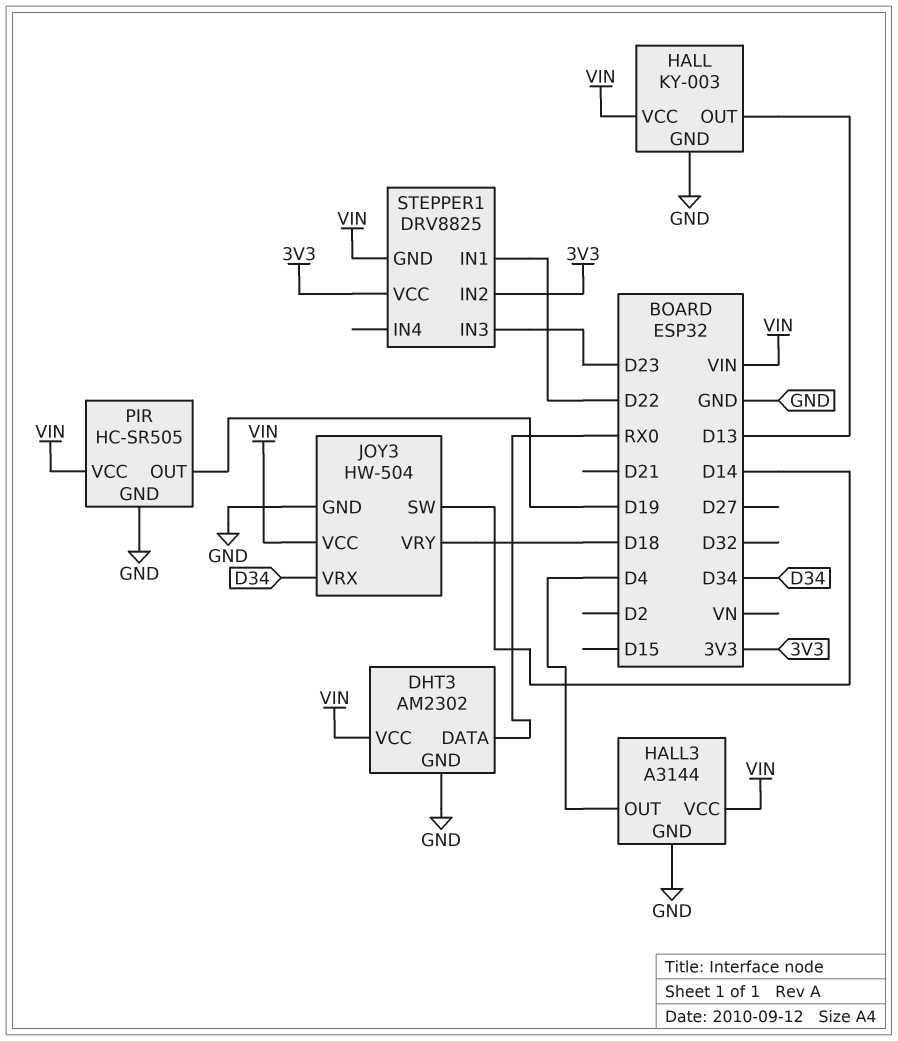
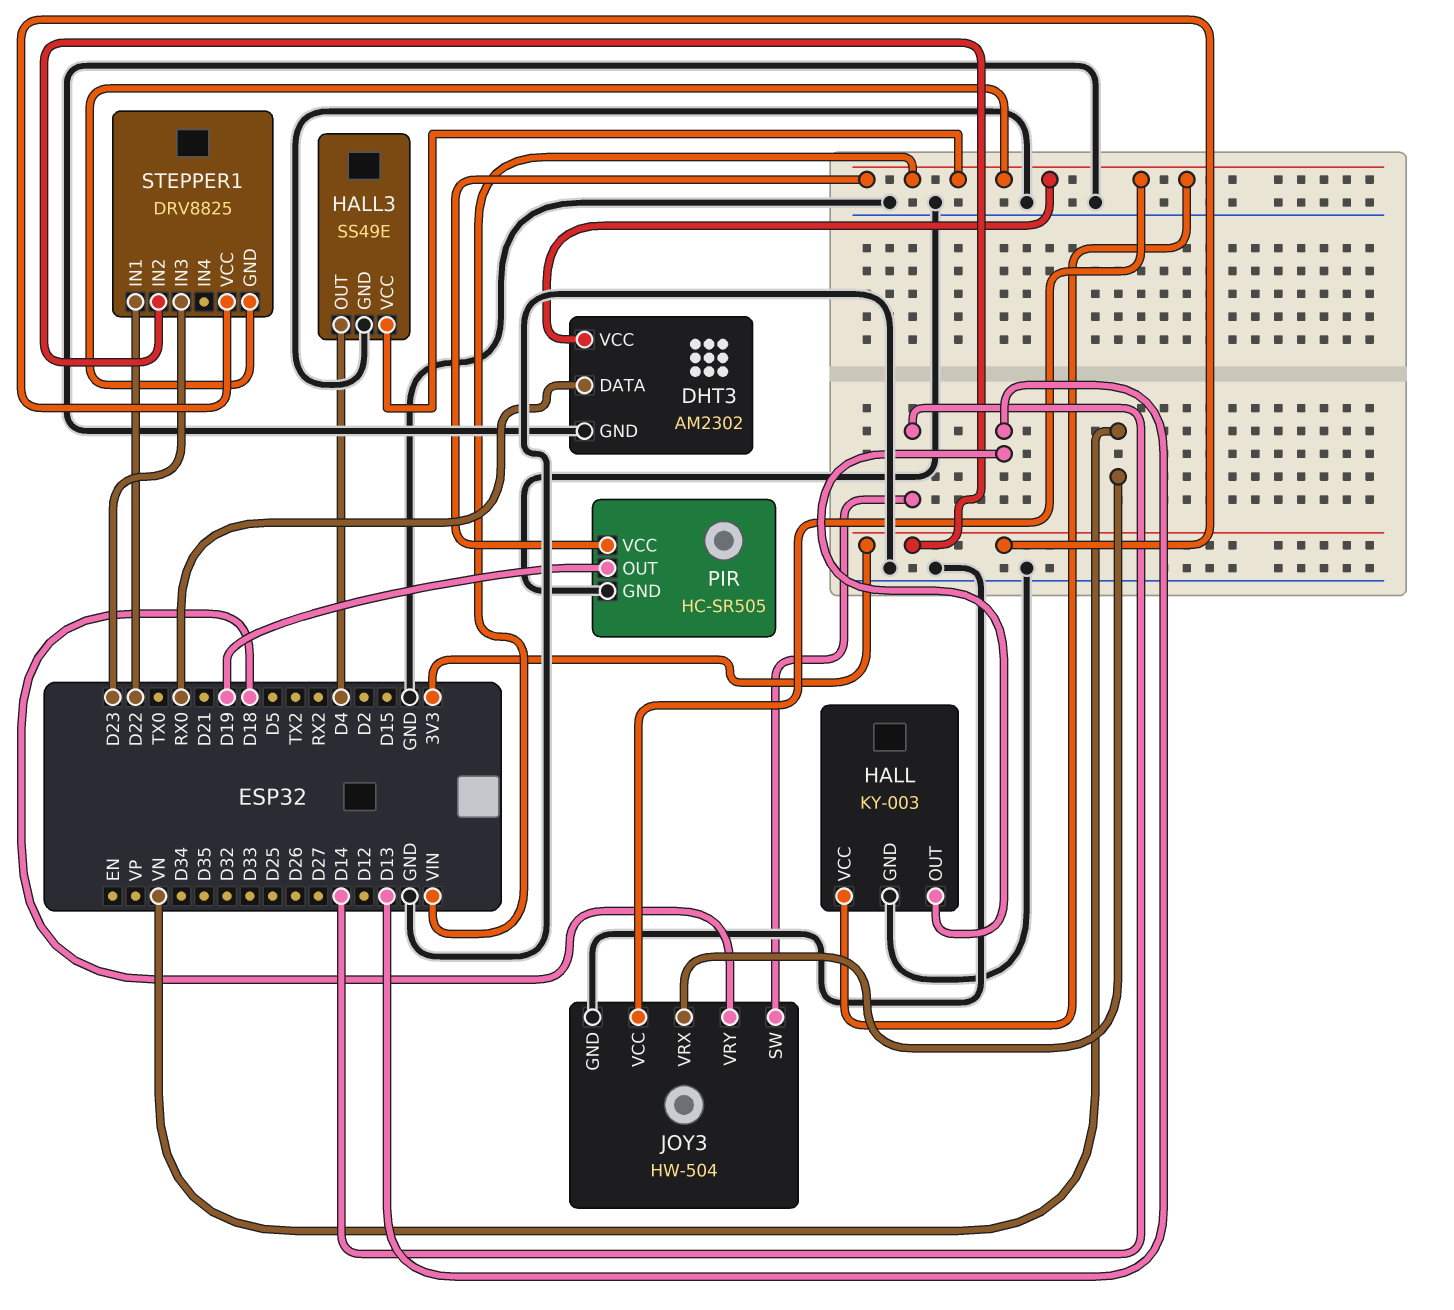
HALL3: A3144 -> SS49E
JOY3 pin VRX: D34 -> VN

